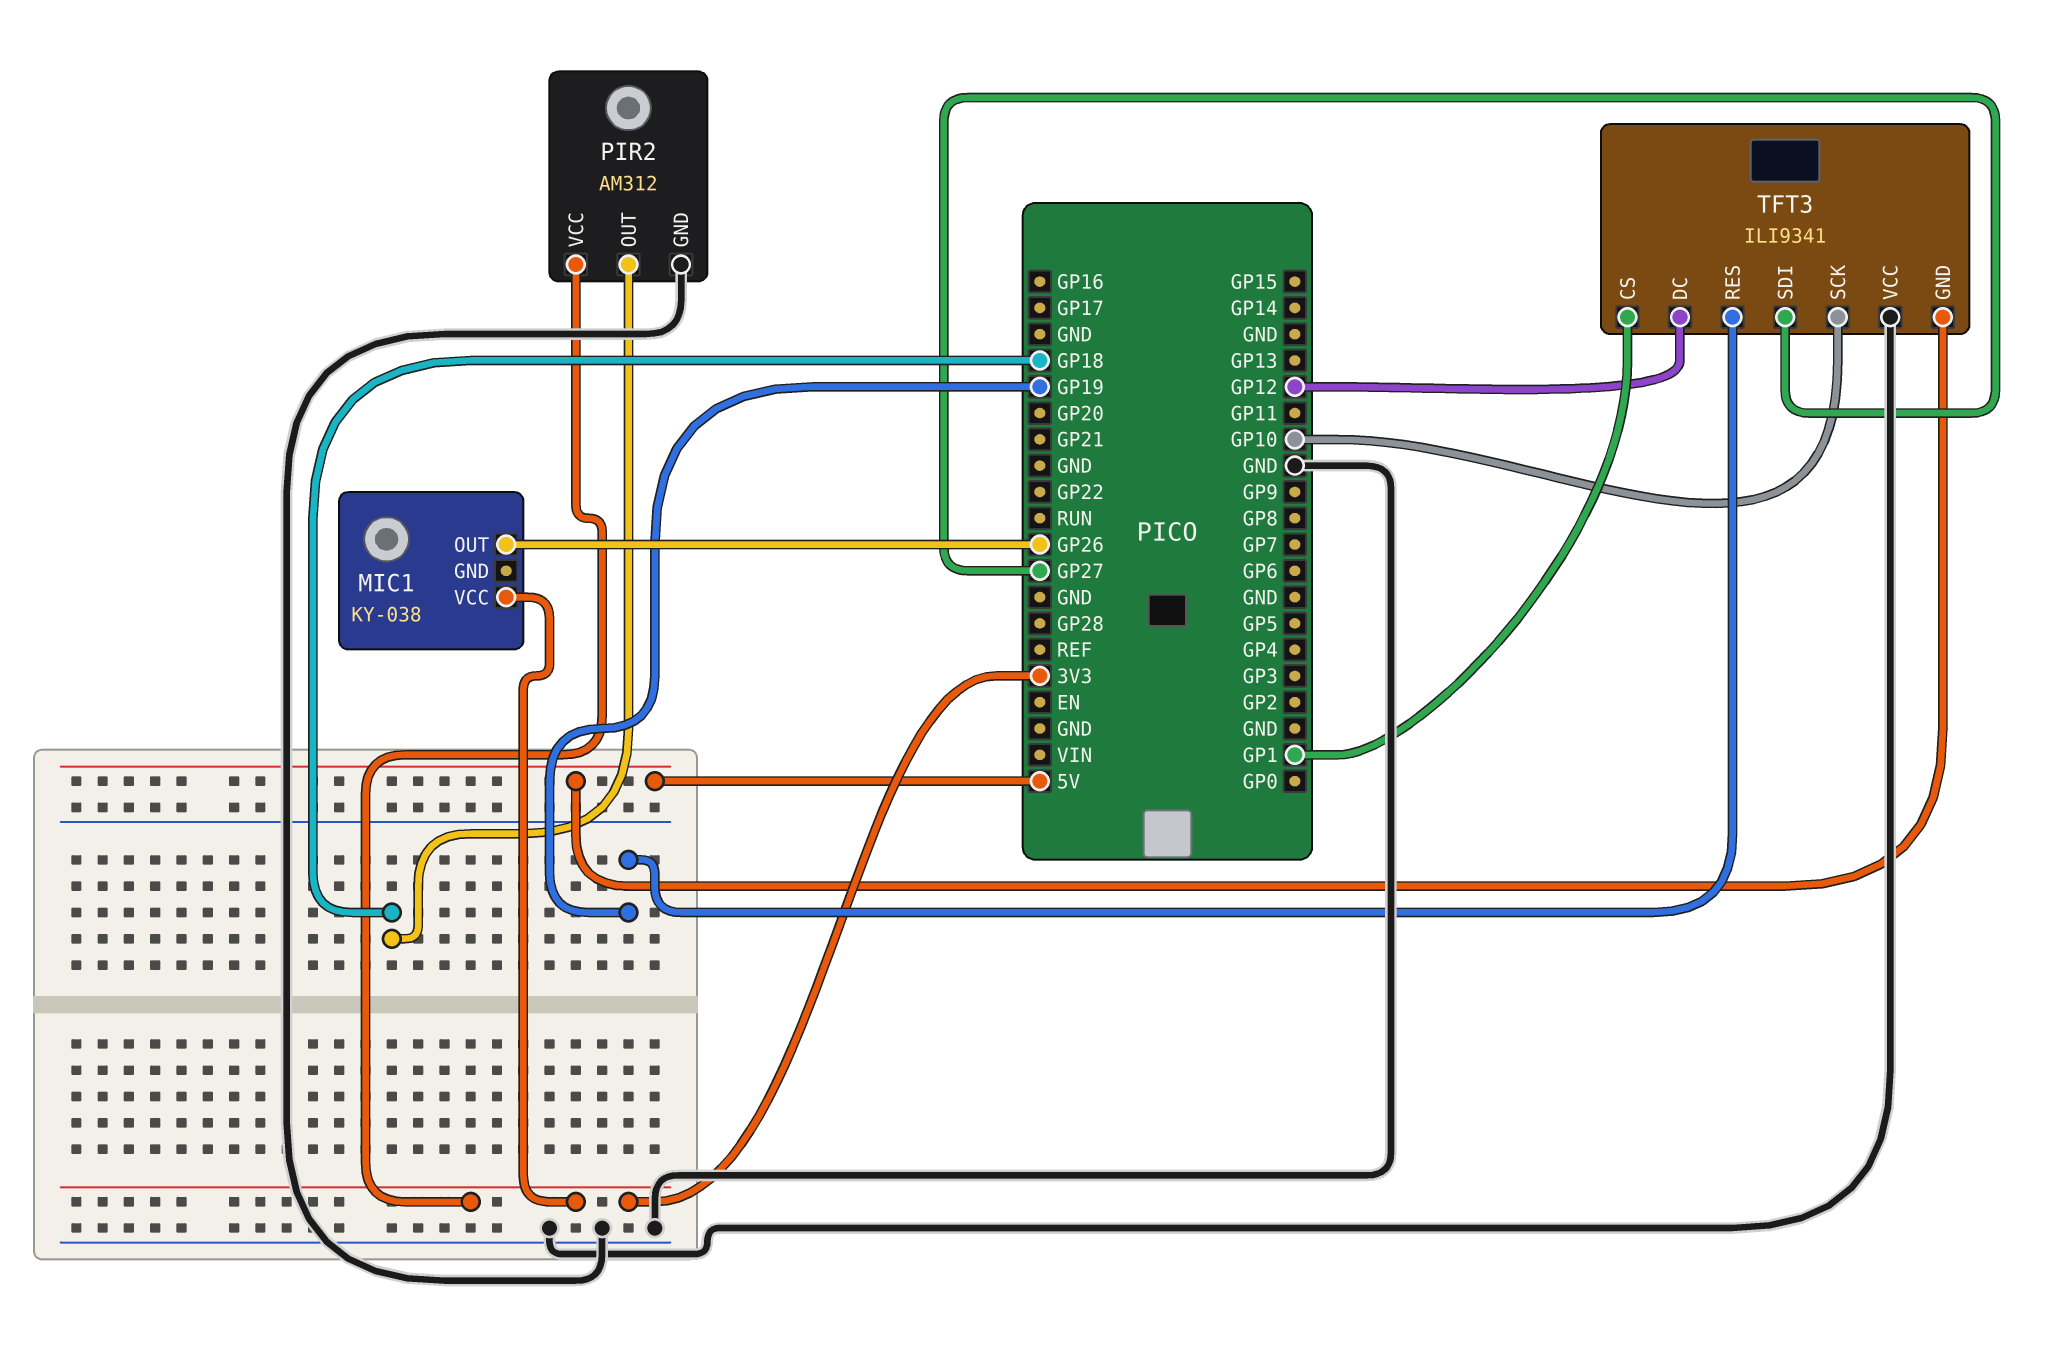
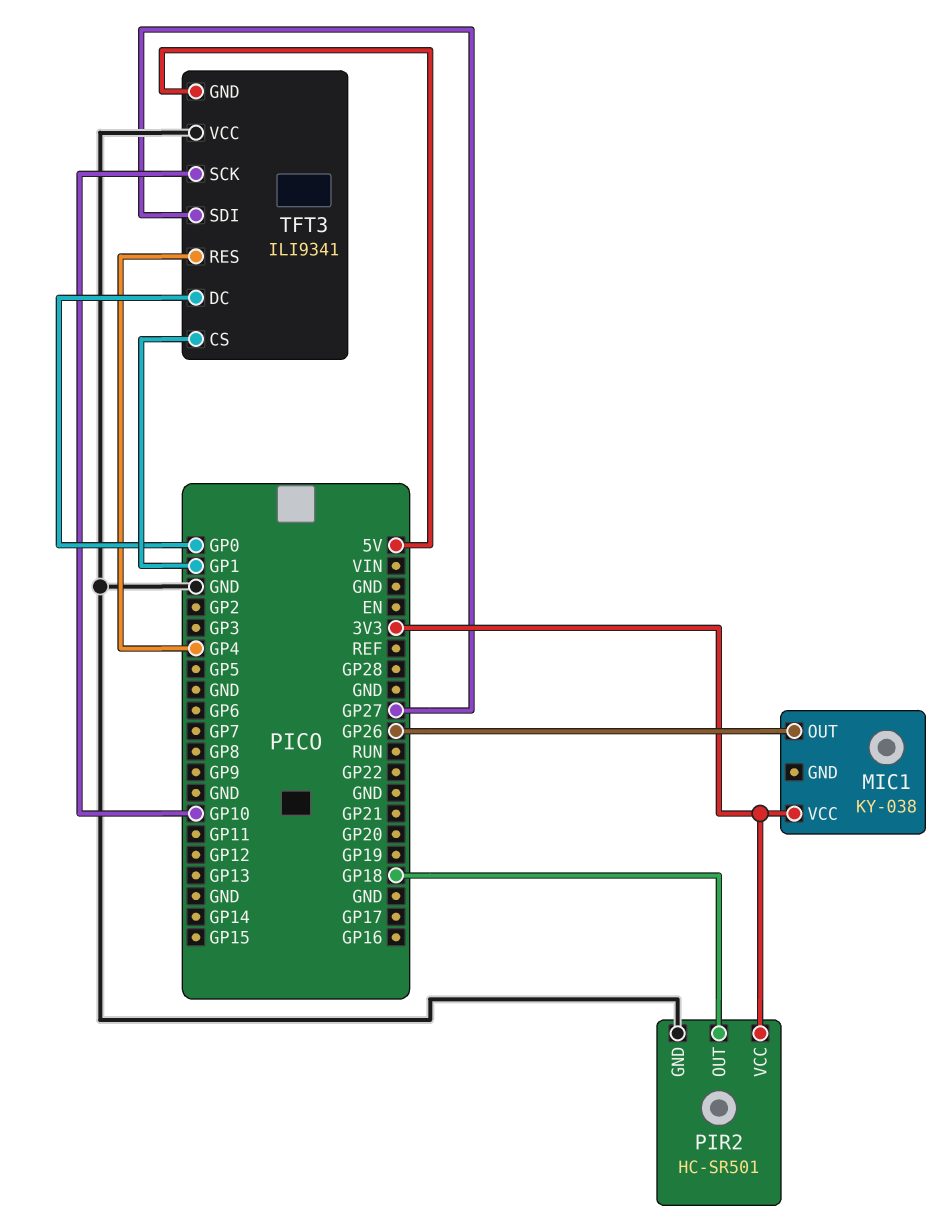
PIR2: AM312 -> HC-SR501
TFT3 pin DC: GP12 -> GP0
TFT3 pin RES: GP19 -> GP4

